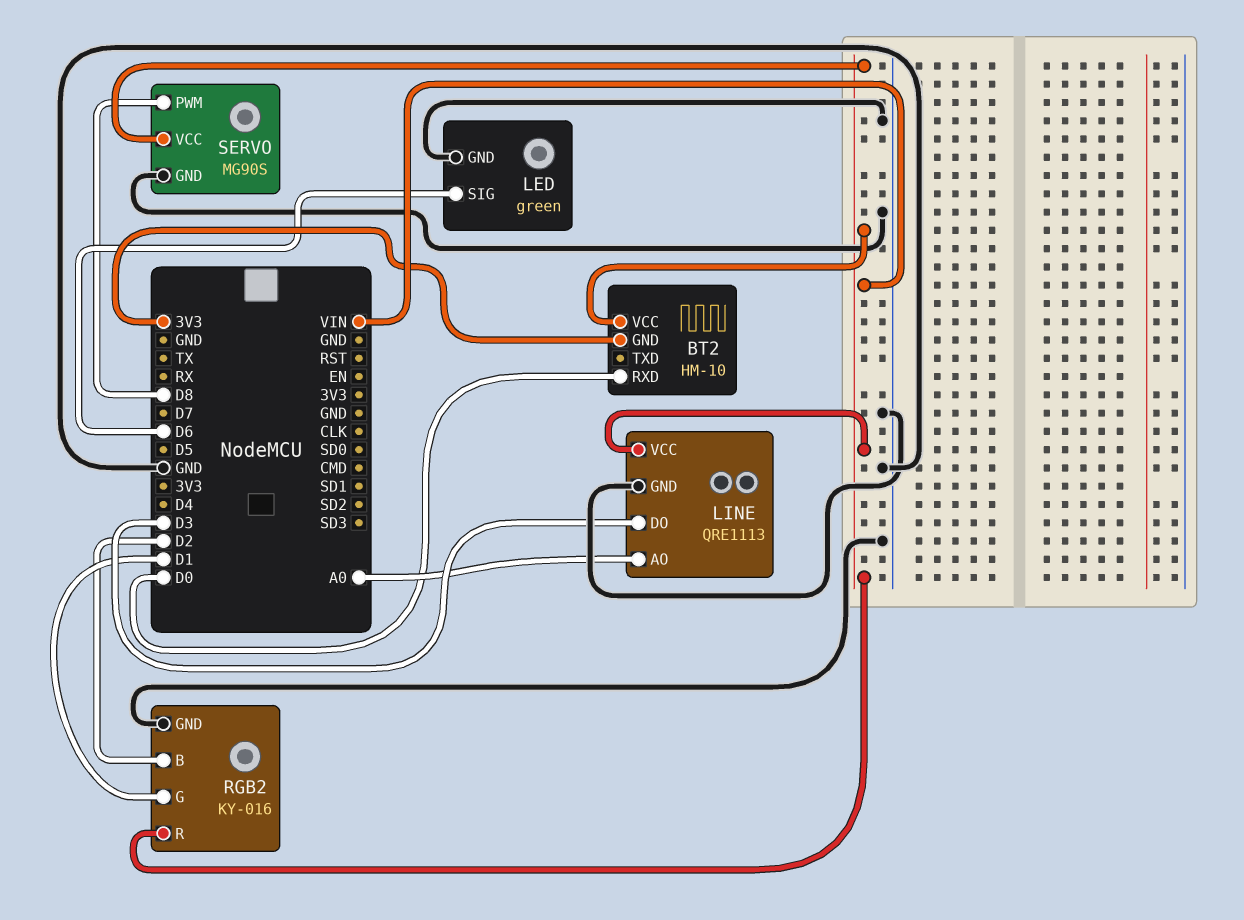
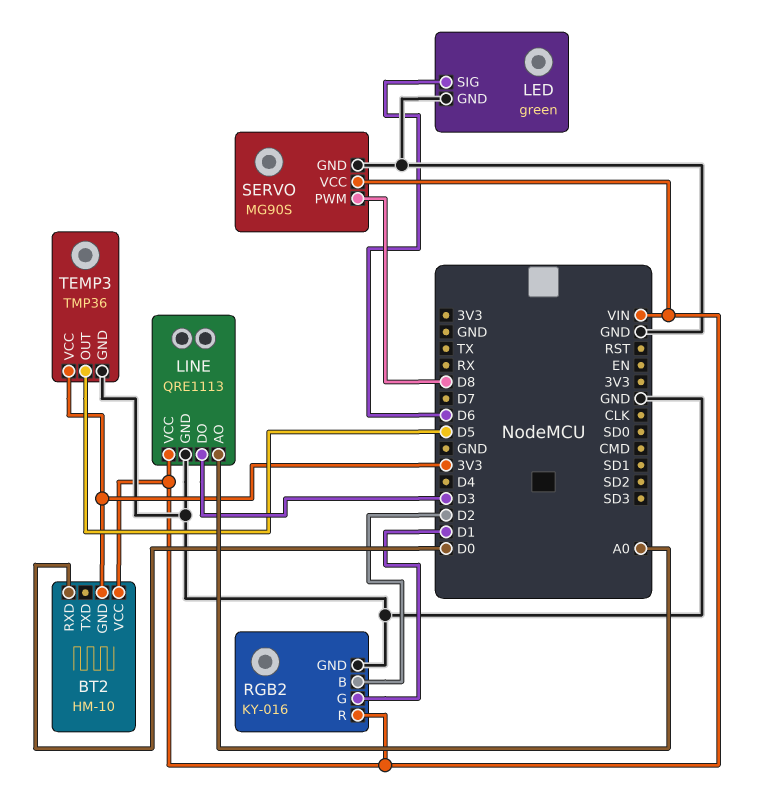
TEMP3: none -> TMP36
TEMP3 pin GND: none -> GND
TEMP3 pin OUT: none -> D5
TEMP3 pin VCC: none -> 3V3

